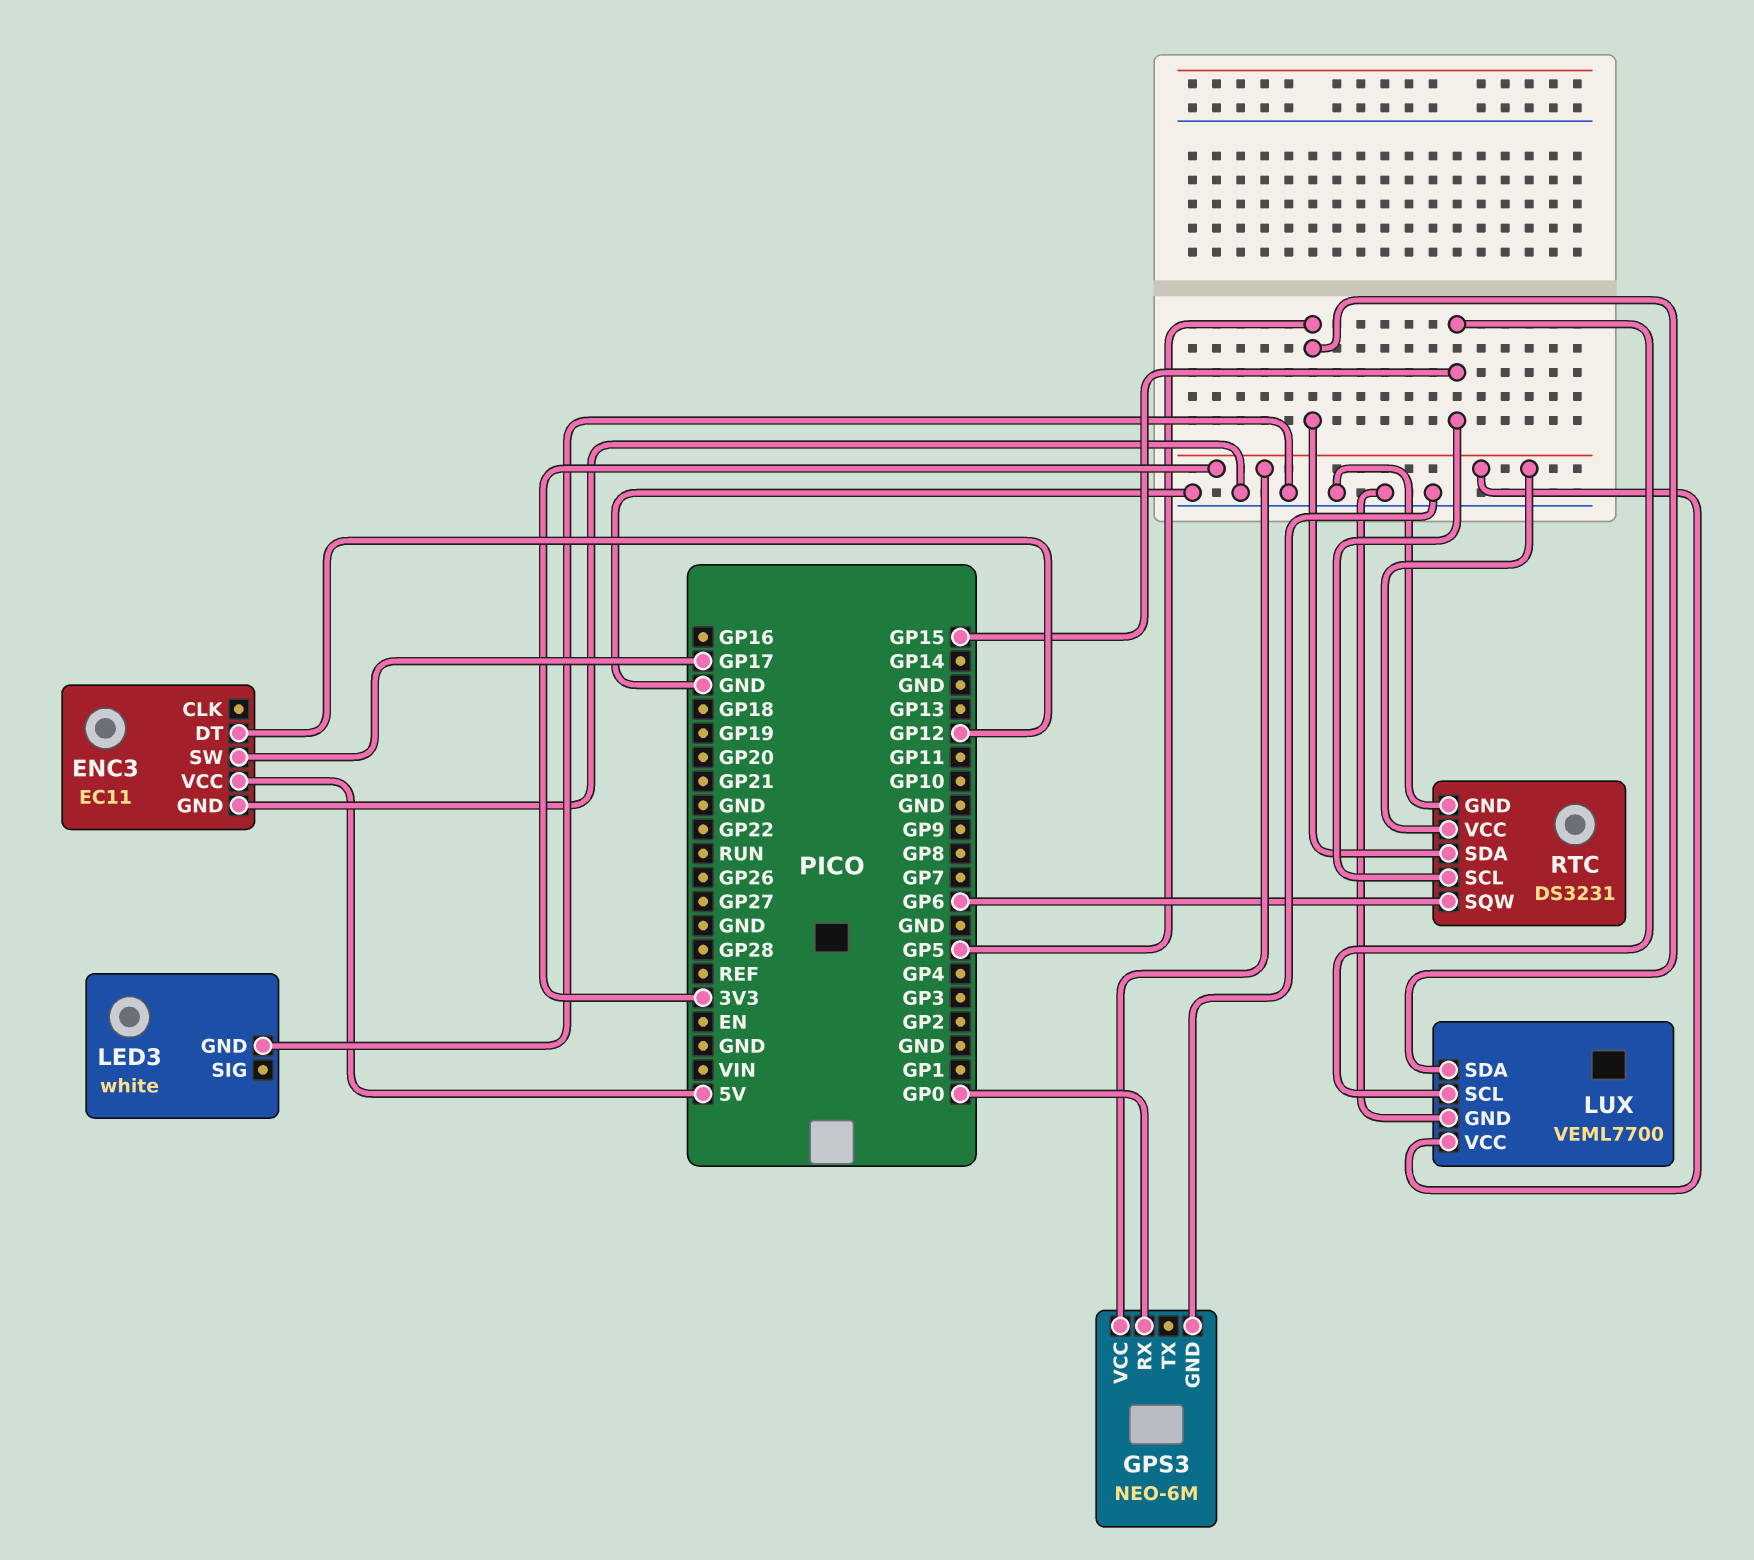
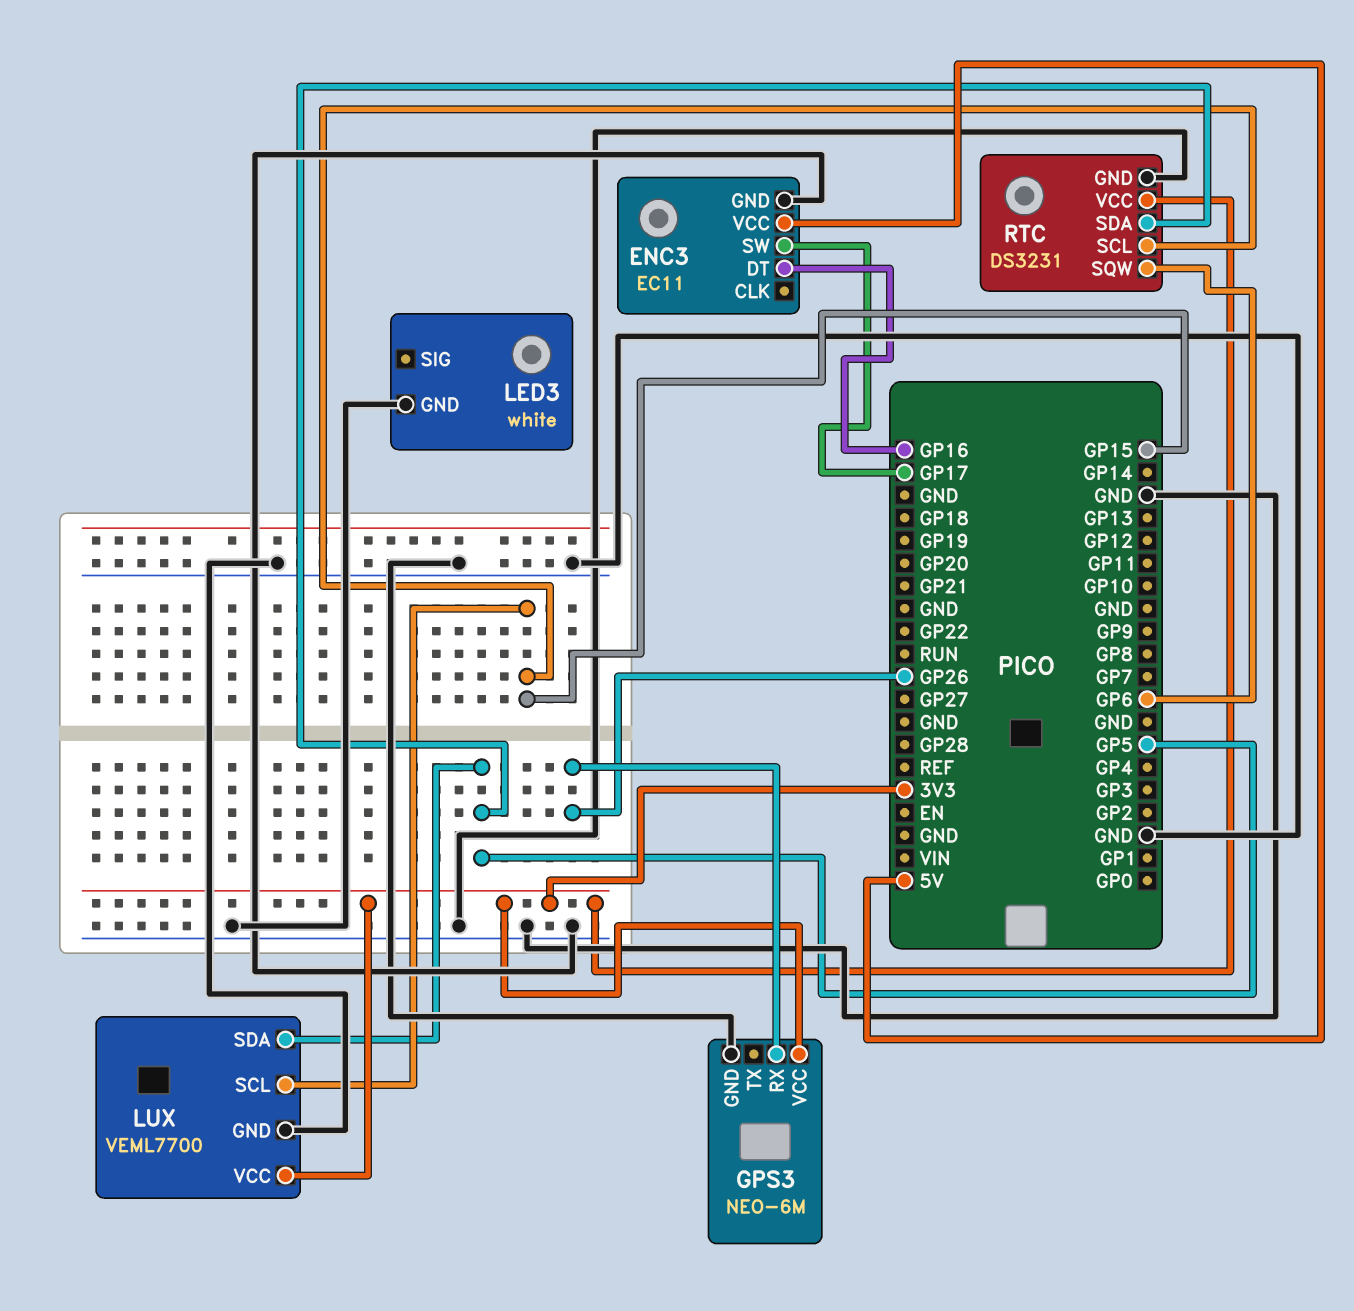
ENC3 pin DT: GP12 -> GP16
GPS3 pin RX: GP0 -> GP26

